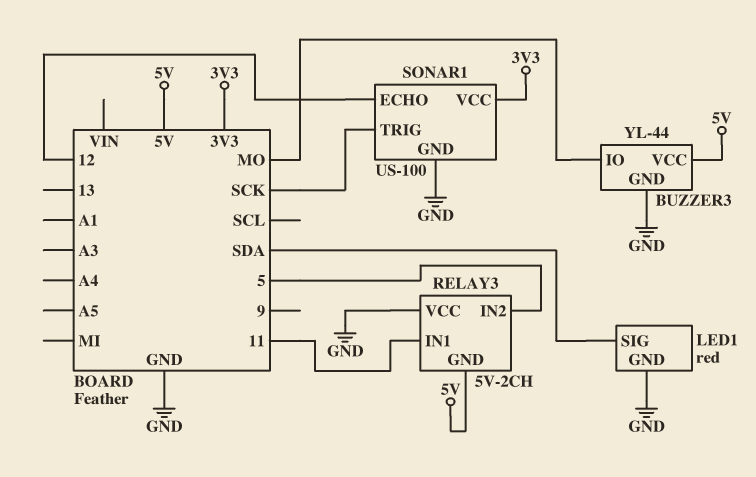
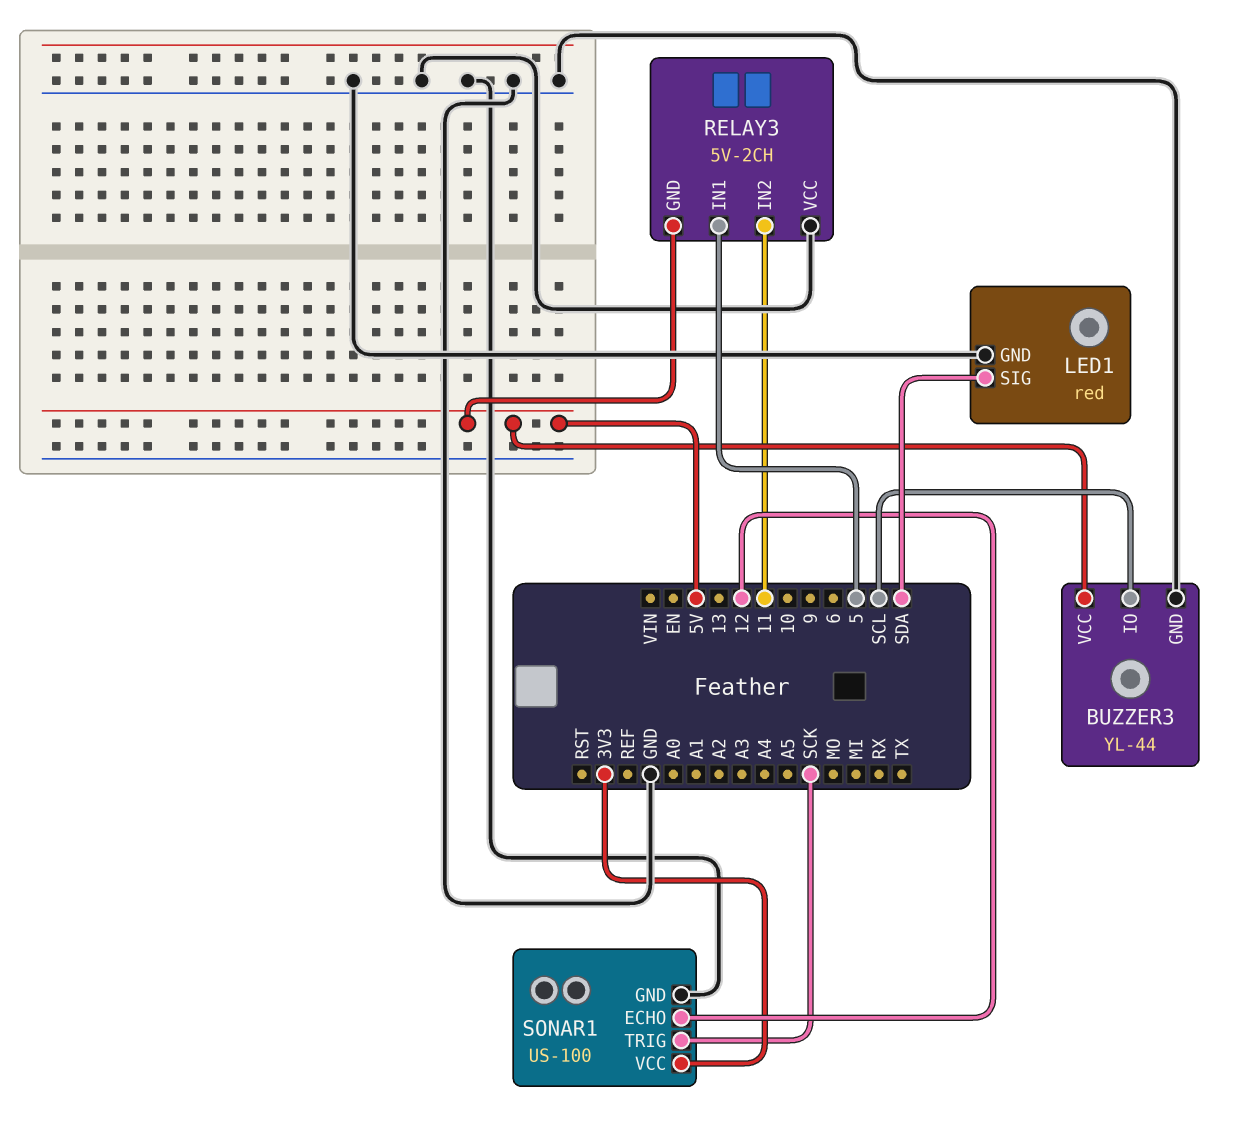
BUZZER3 pin IO: MO -> SCL
RELAY3 pin IN1: 11 -> 5
RELAY3 pin IN2: 5 -> 11

